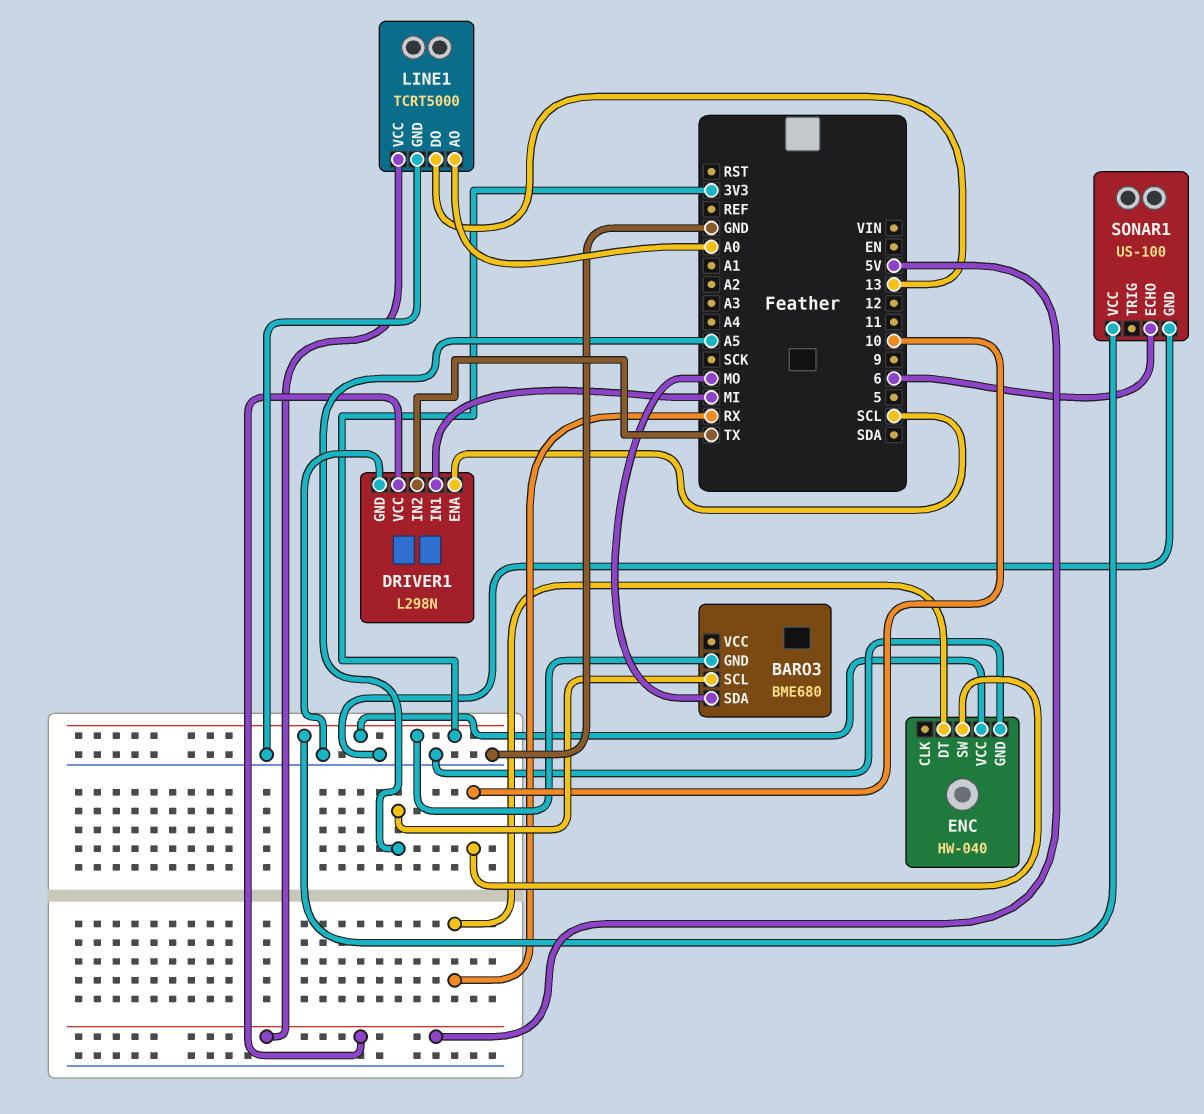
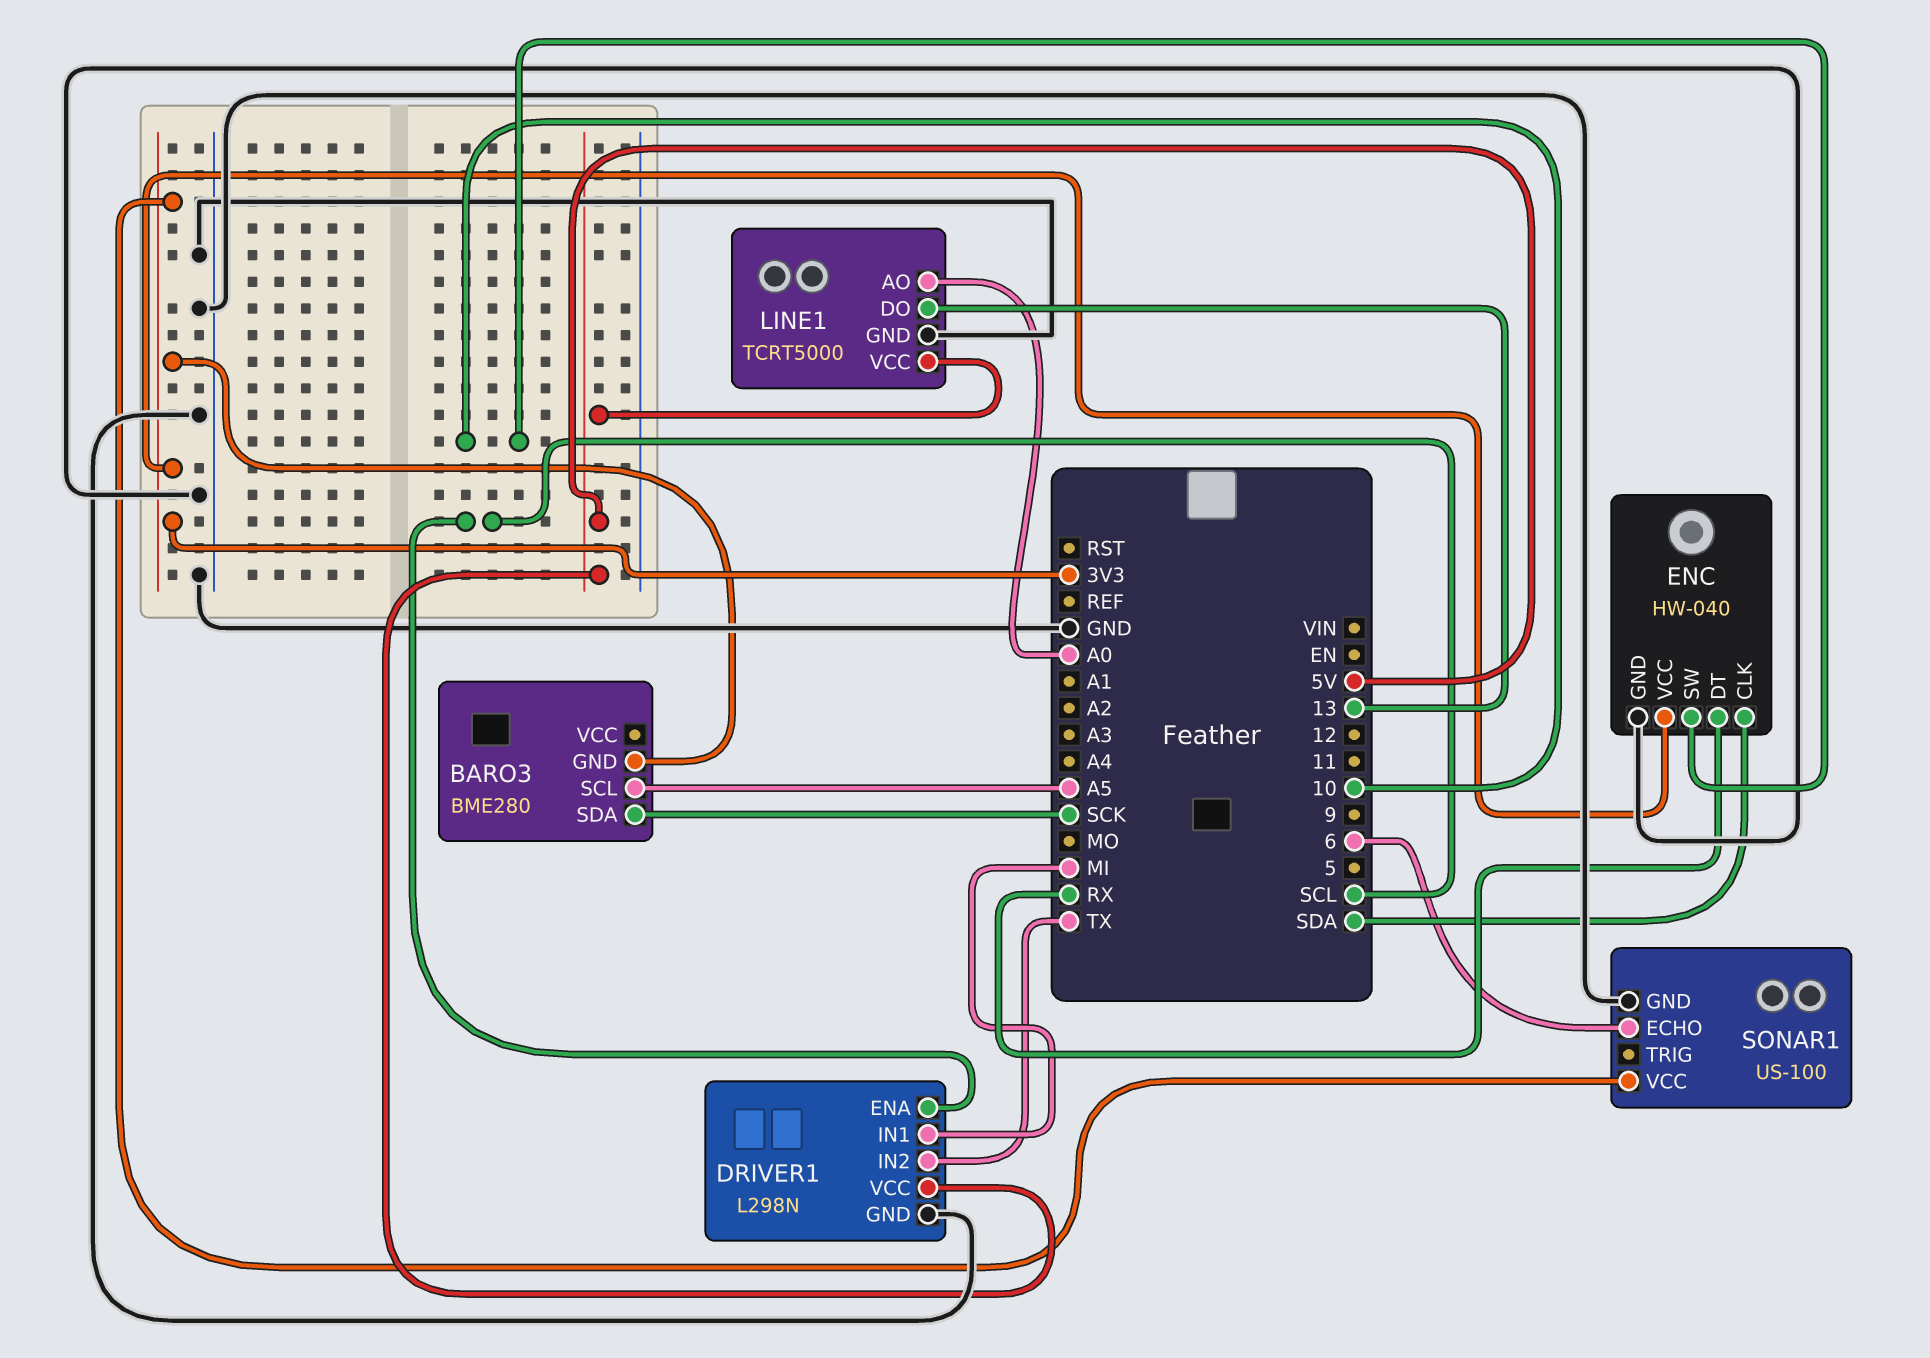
BARO3: BME680 -> BME280
BARO3 pin SDA: MO -> SCK
ENC pin CLK: none -> SDA

